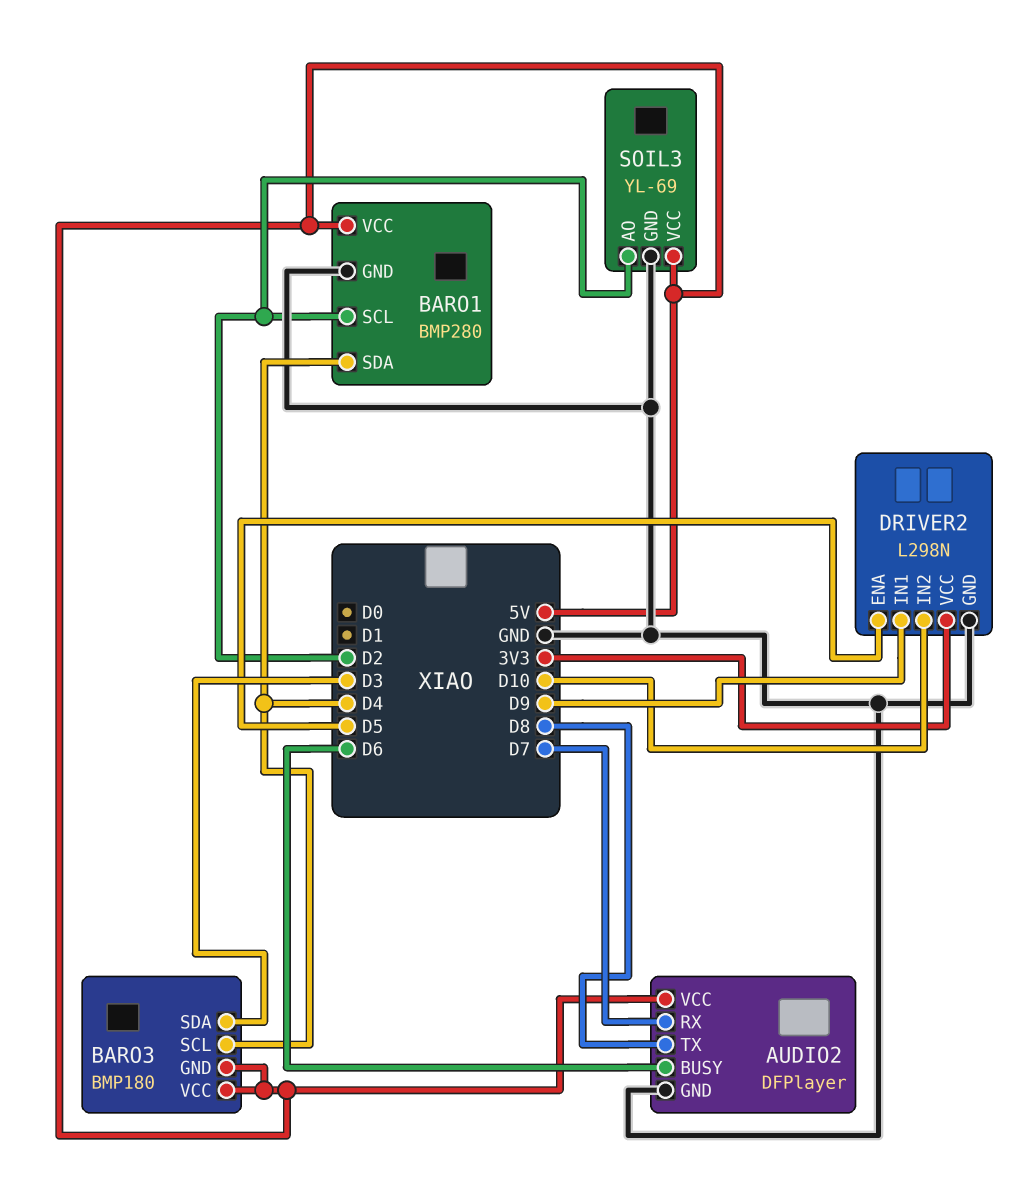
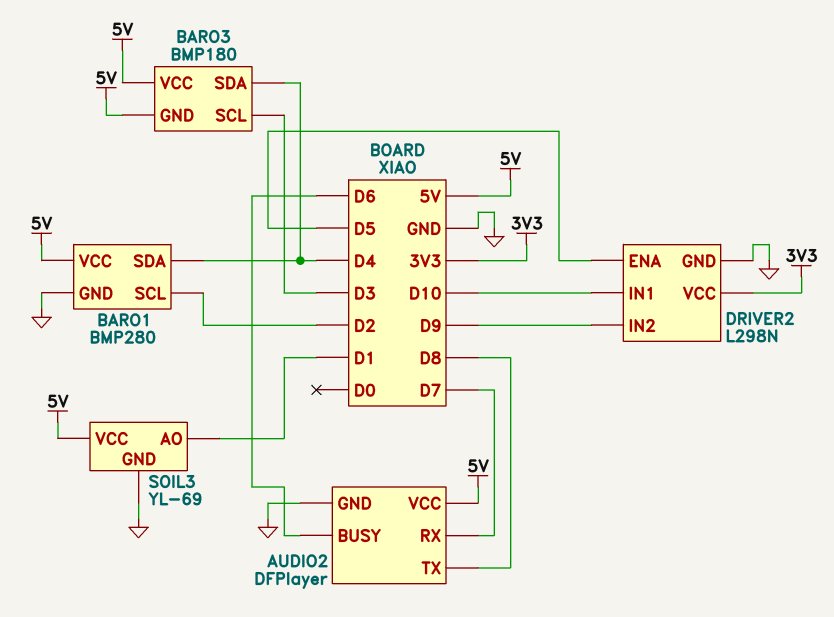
BARO3 pin SCL: D4 -> D3
BARO3 pin SDA: D3 -> D4
DRIVER2 pin IN1: D9 -> D10
DRIVER2 pin IN2: D10 -> D9
SOIL3 pin AO: D2 -> D1

